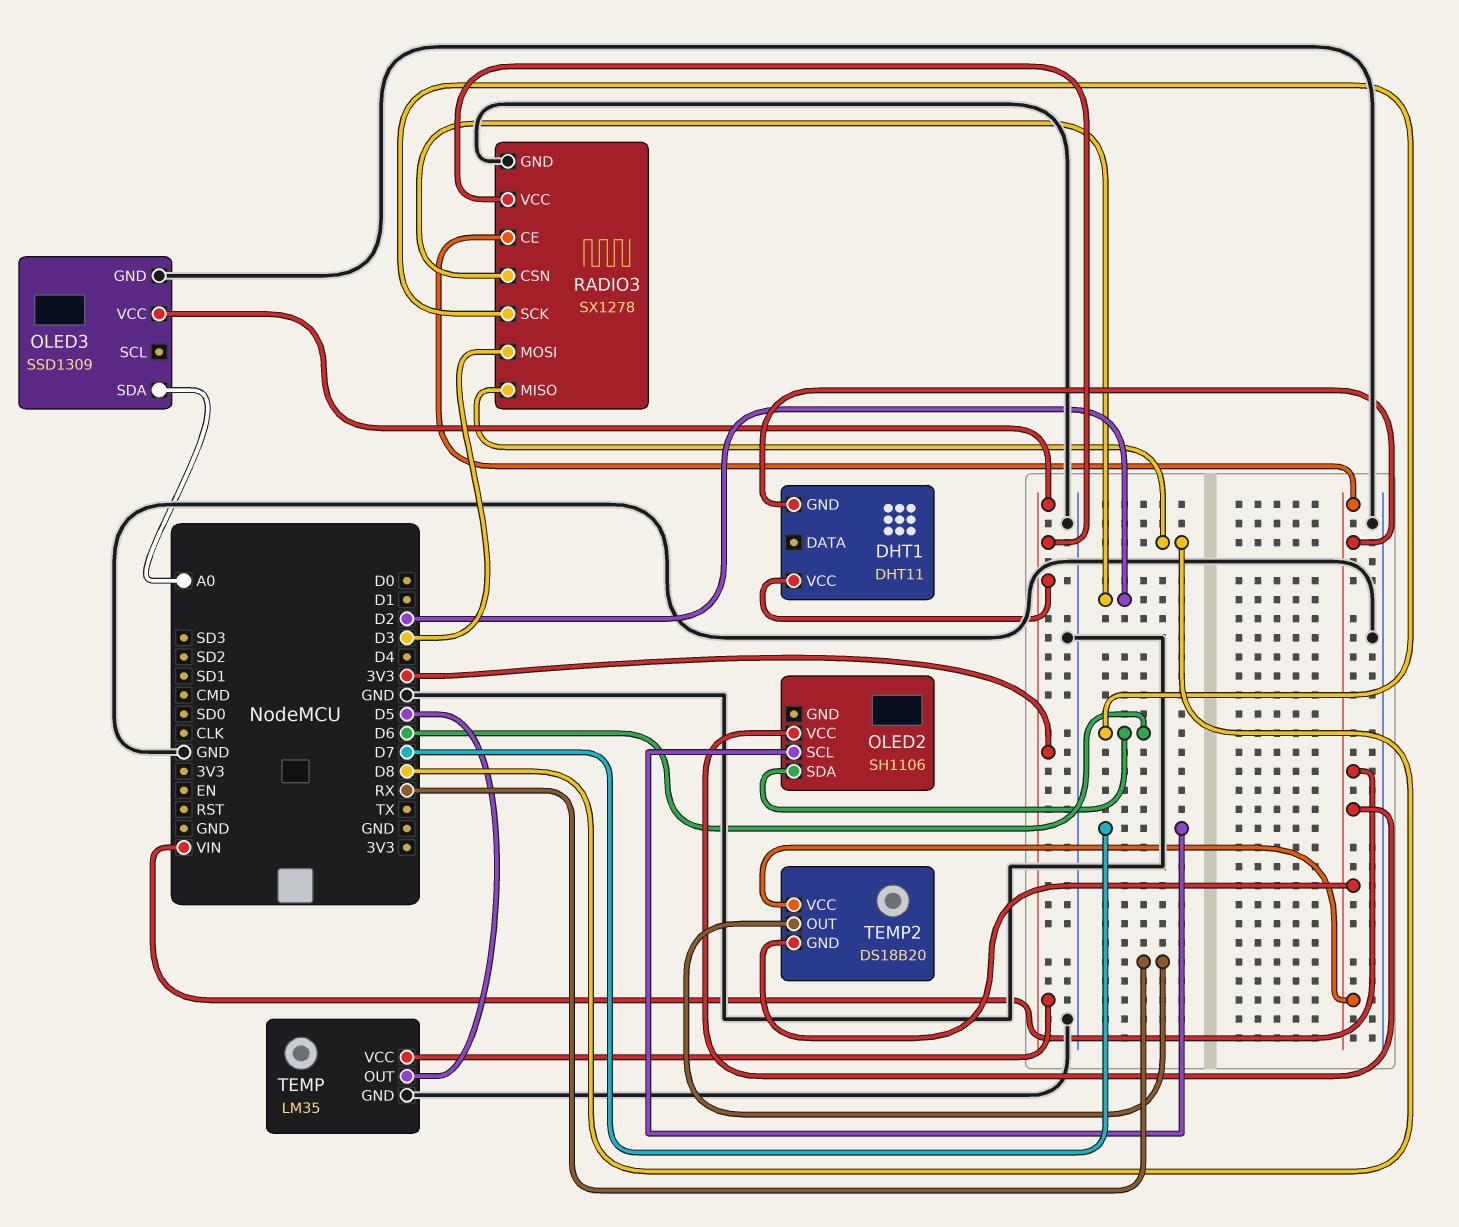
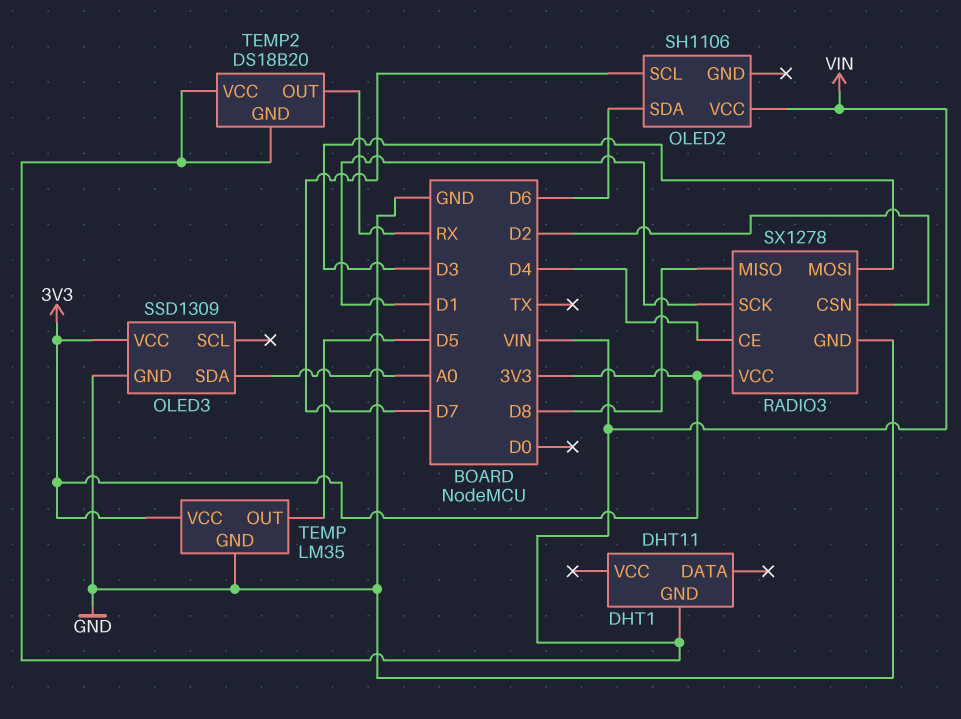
DHT1 pin VCC: 3V3 -> none
RADIO3 pin CE: VIN -> D4
RADIO3 pin SCK: D6 -> D1

